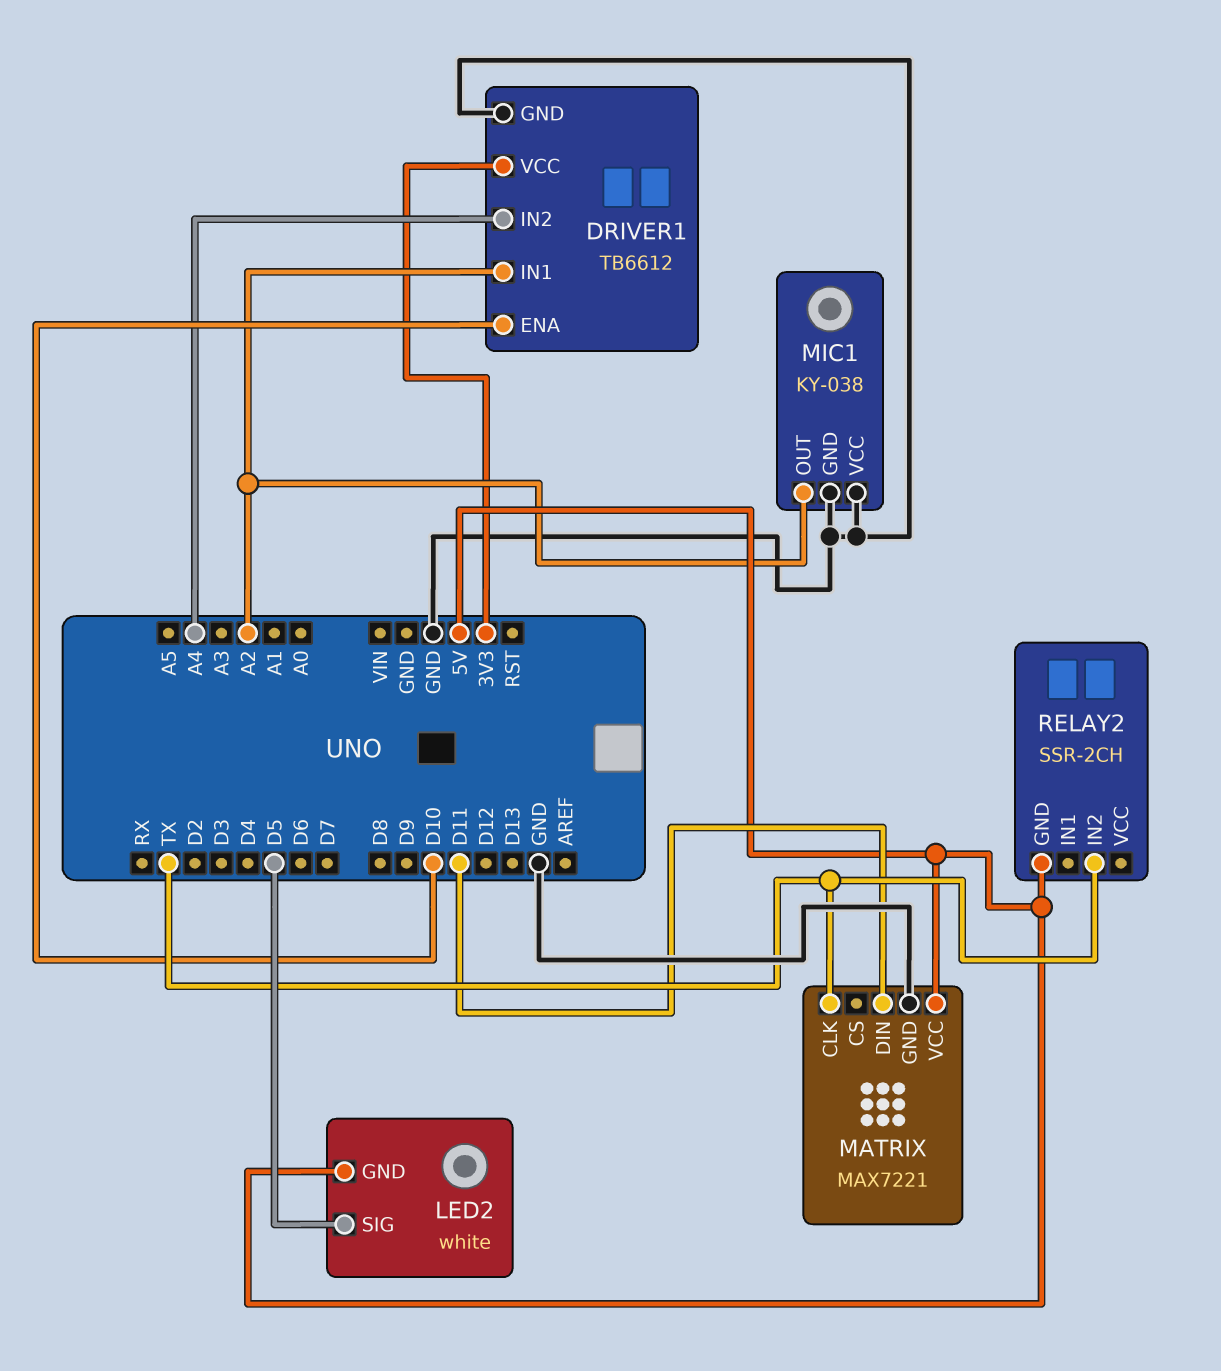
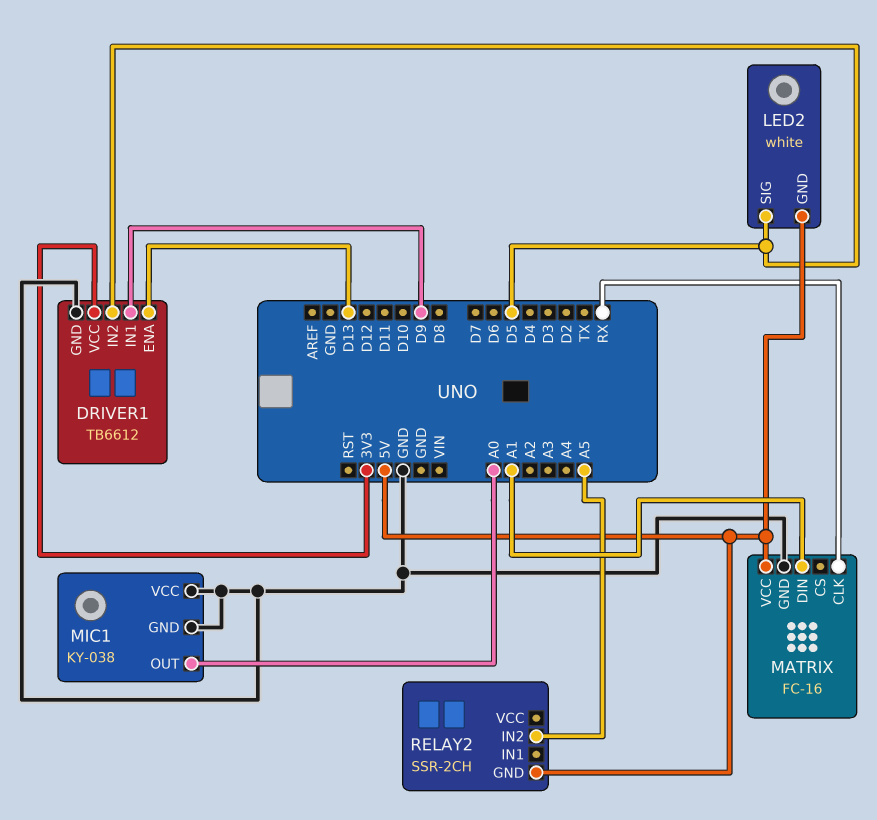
DRIVER1 pin ENA: D10 -> D13
DRIVER1 pin IN1: A2 -> D9
DRIVER1 pin IN2: A4 -> D5
MATRIX: MAX7221 -> FC-16
MATRIX pin CLK: TX -> RX
MATRIX pin DIN: D11 -> A1
MIC1 pin OUT: A2 -> A0
RELAY2 pin IN2: TX -> A5

